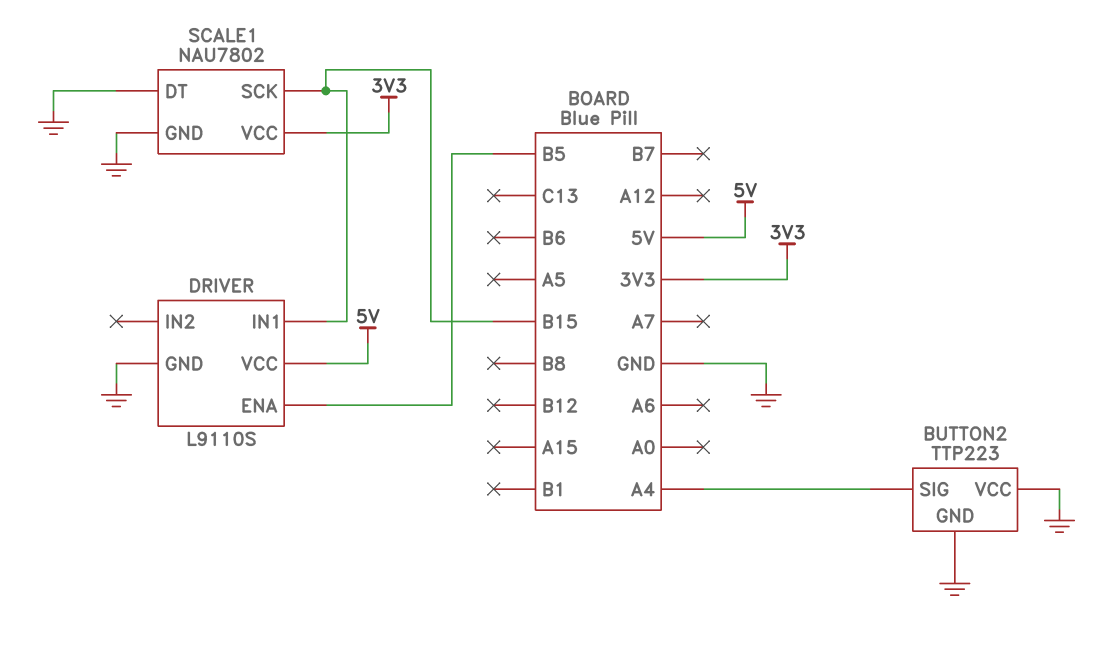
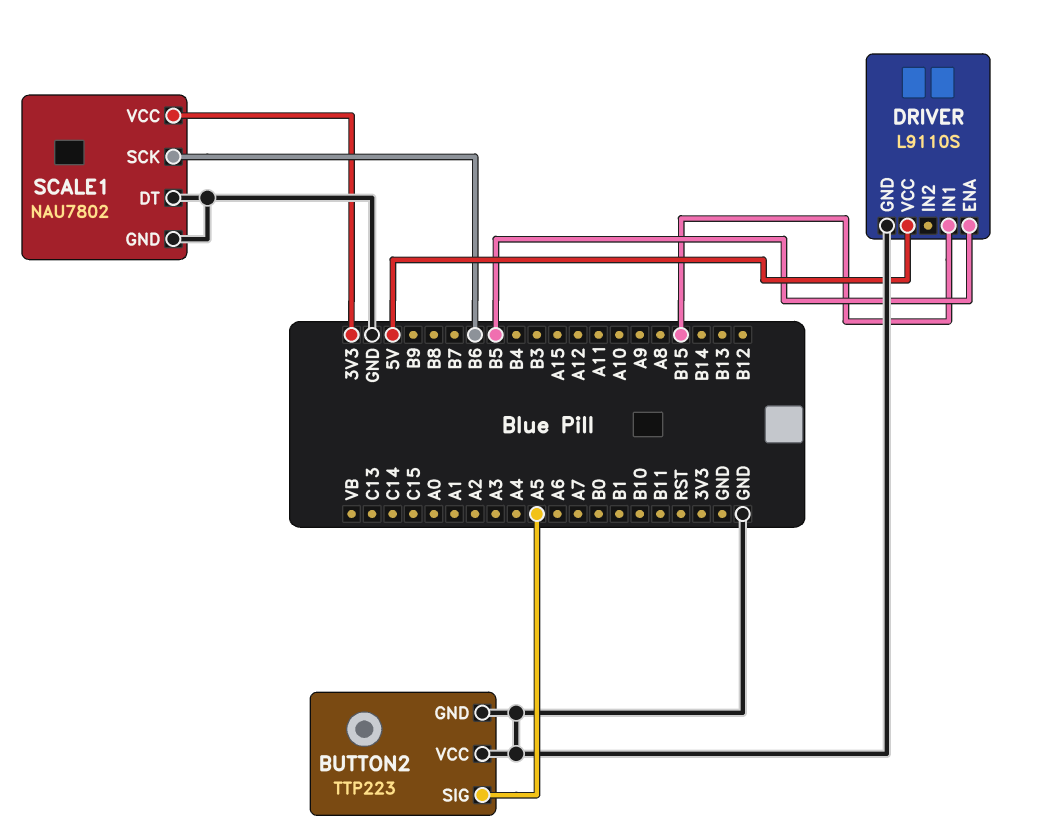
BUTTON2 pin SIG: A4 -> A5
SCALE1 pin SCK: B15 -> B6

